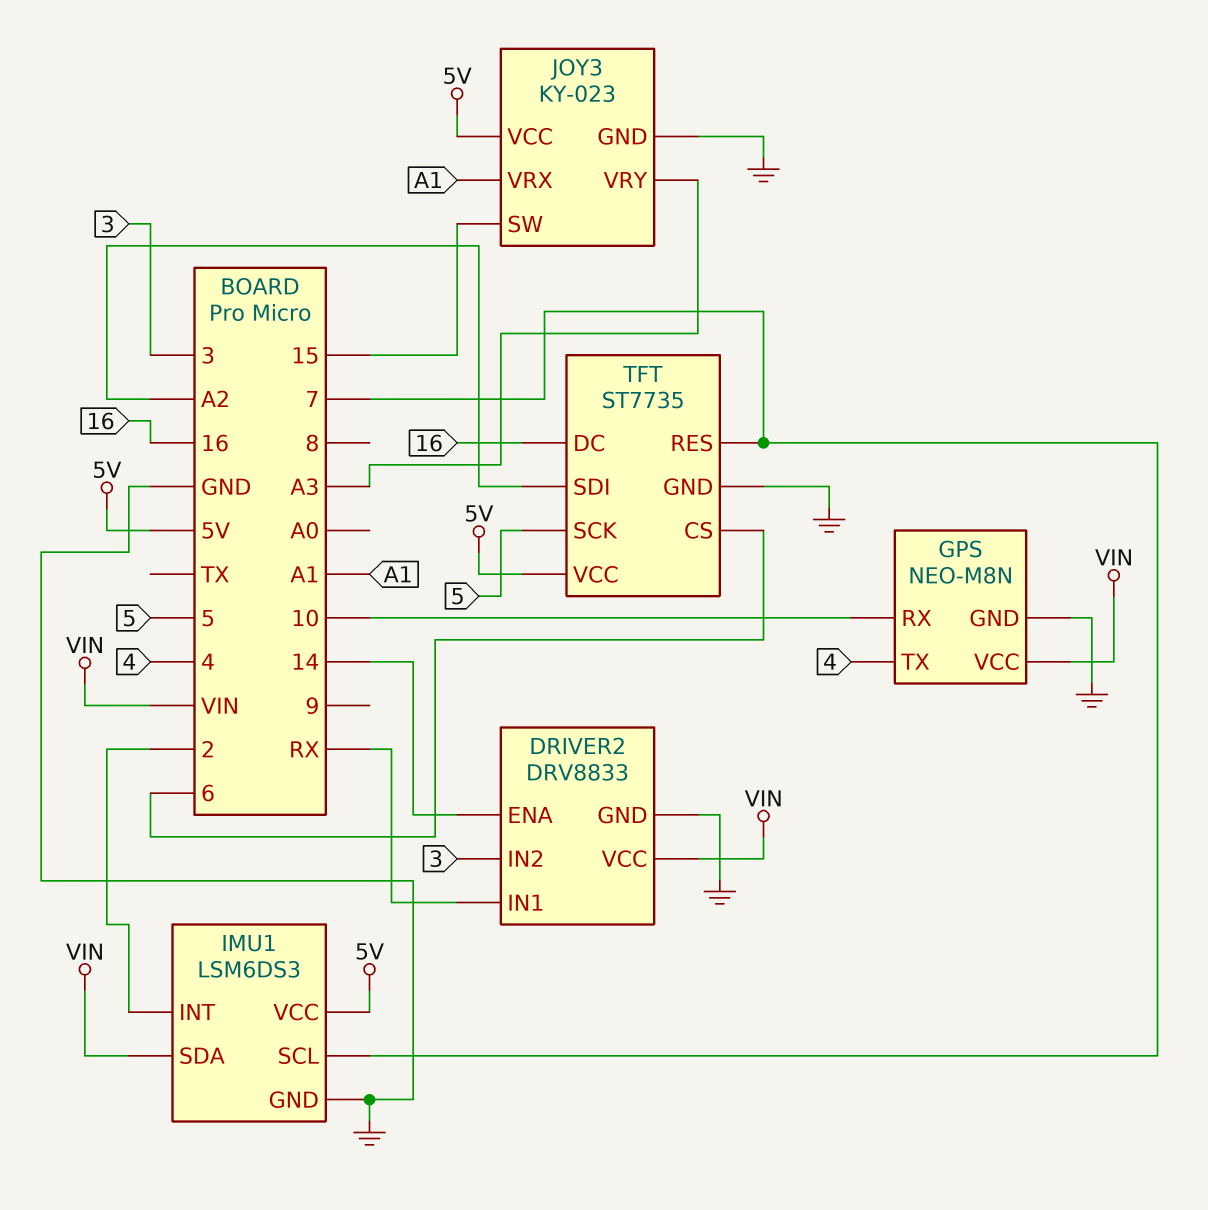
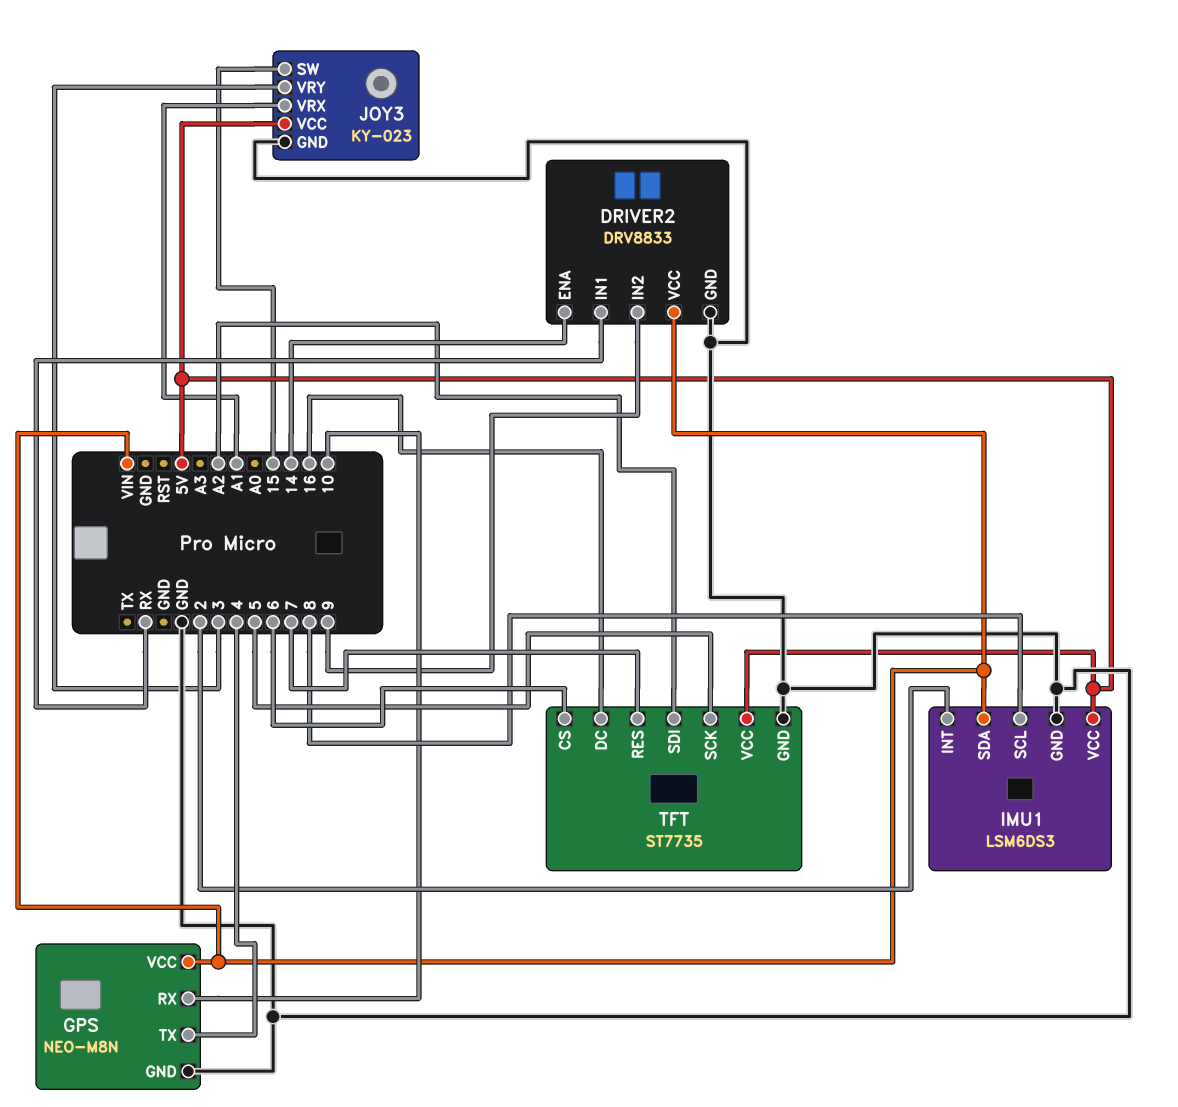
DRIVER2 pin IN2: 3 -> 9
IMU1 pin SCL: 7 -> 8
JOY3 pin VRY: A3 -> 3

